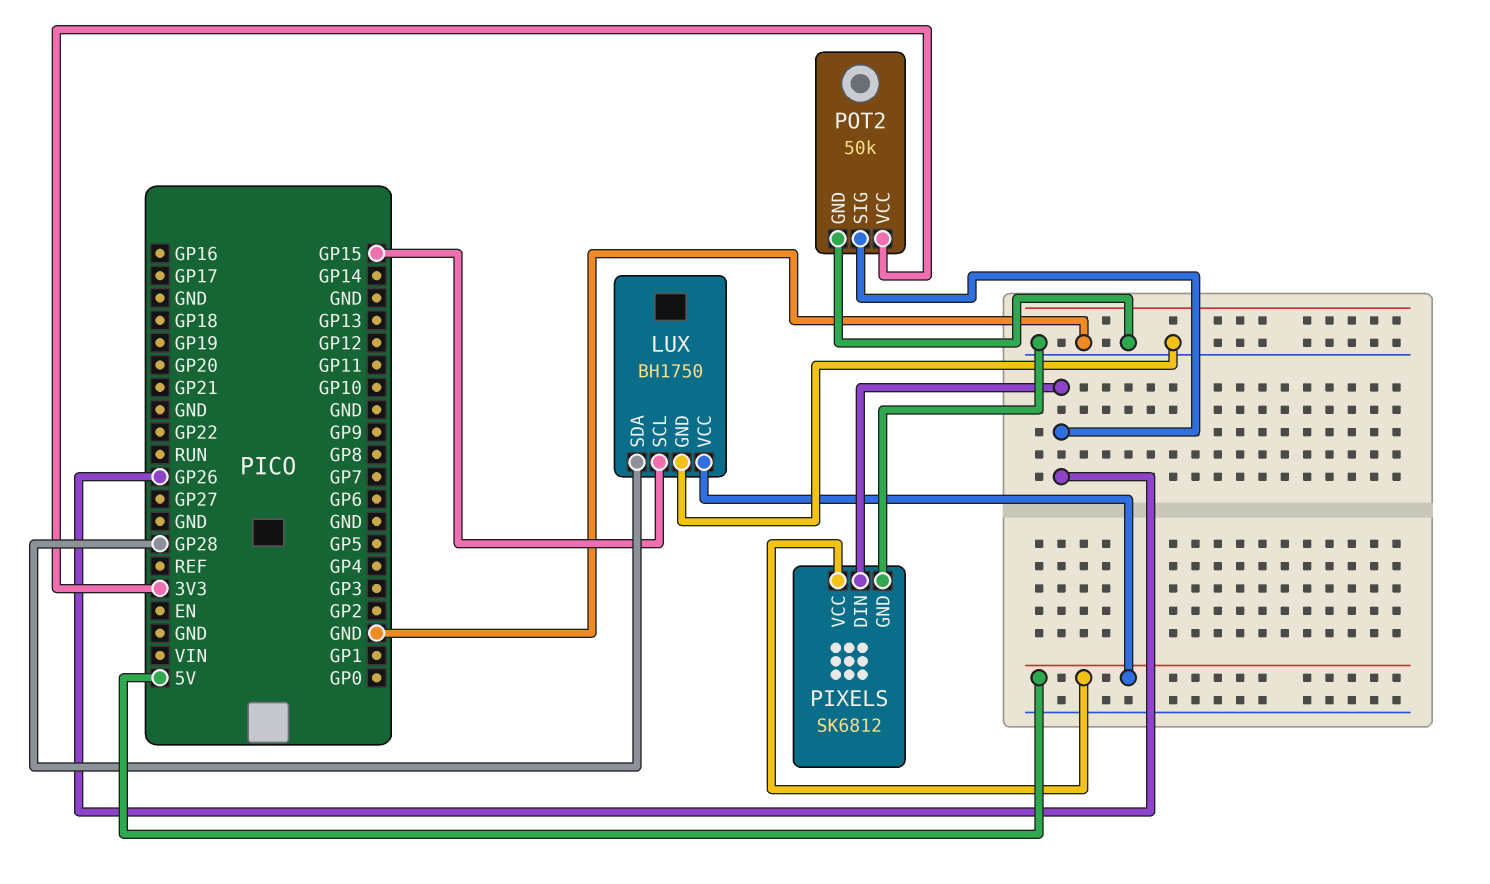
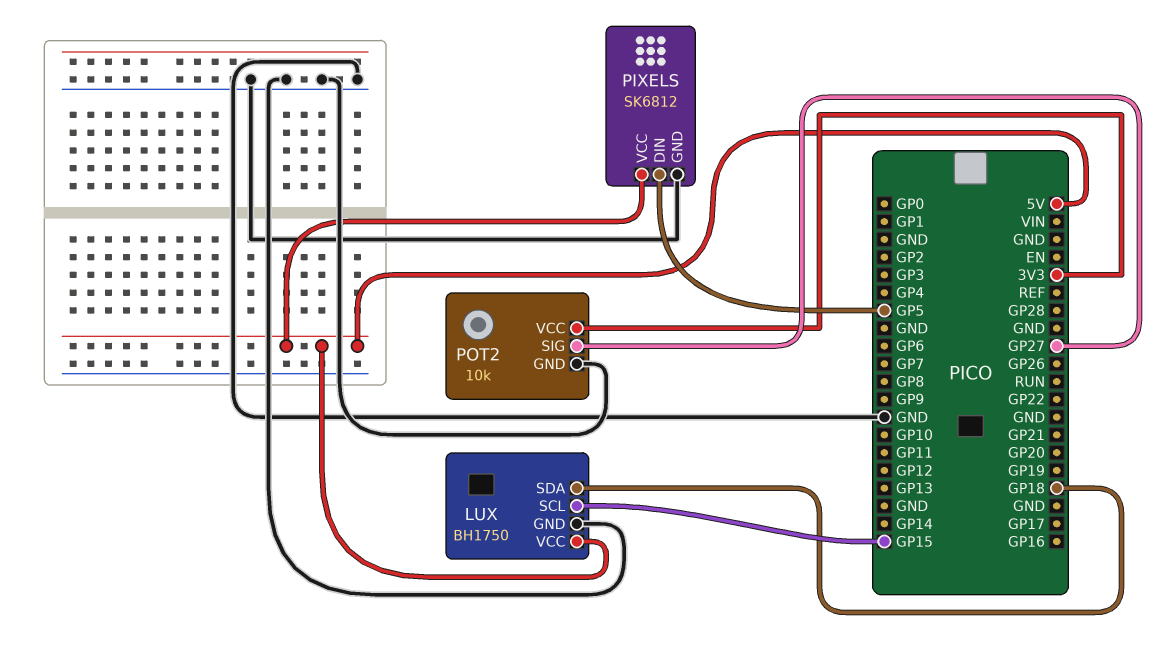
LUX pin SDA: GP28 -> GP18
PIXELS pin DIN: GP26 -> GP5
POT2: 50k -> 10k
POT2 pin SIG: GP26 -> GP27

